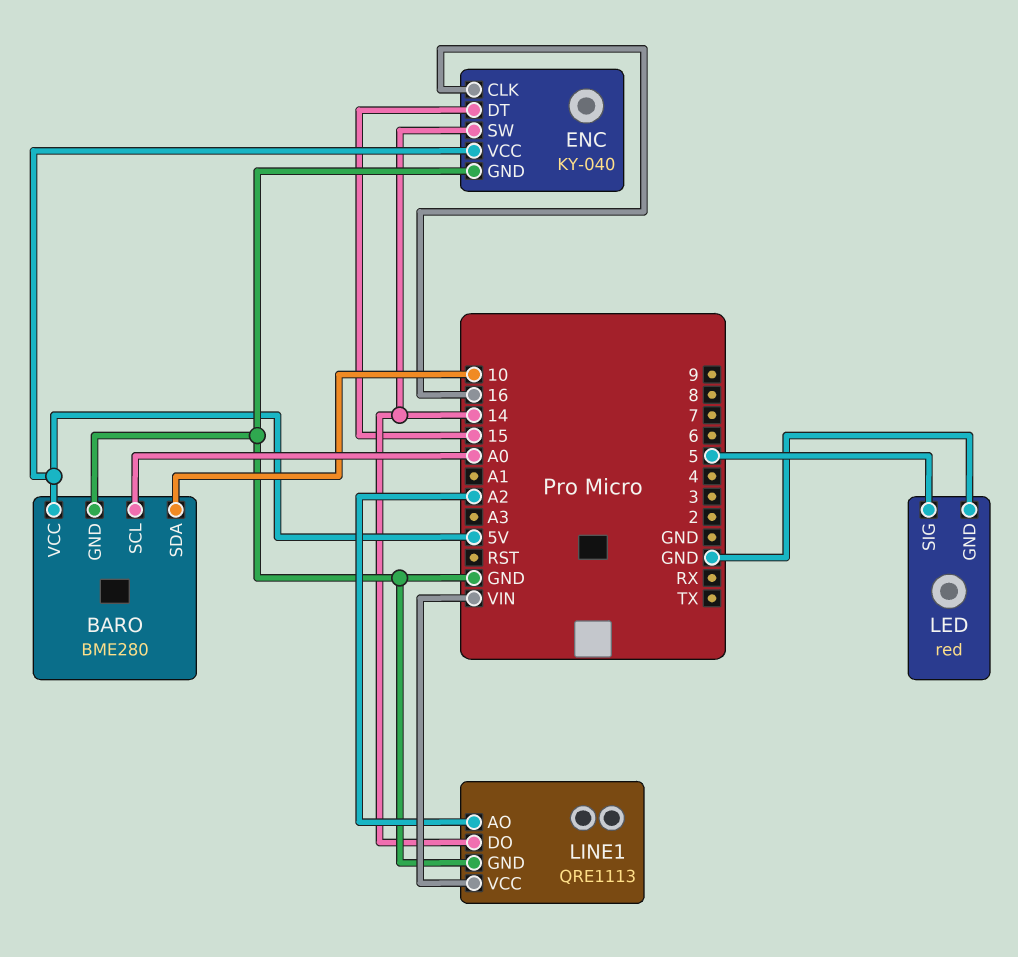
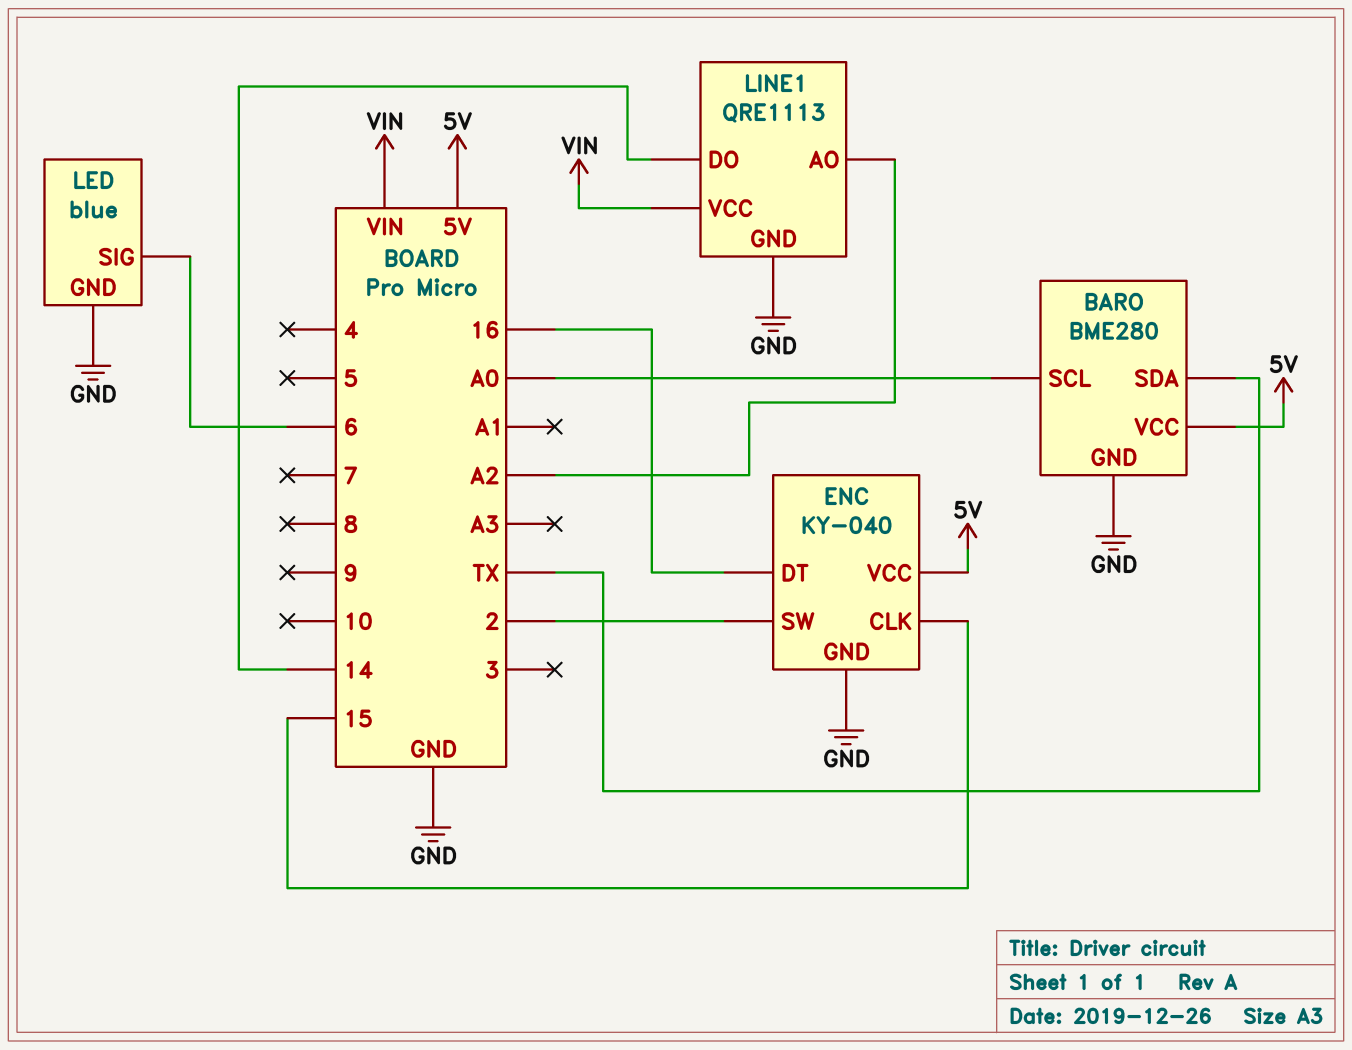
BARO pin SDA: 10 -> TX
ENC pin CLK: 16 -> 15
ENC pin DT: 15 -> 16
ENC pin SW: 14 -> 2
LED: red -> blue
LED pin SIG: 5 -> 6

